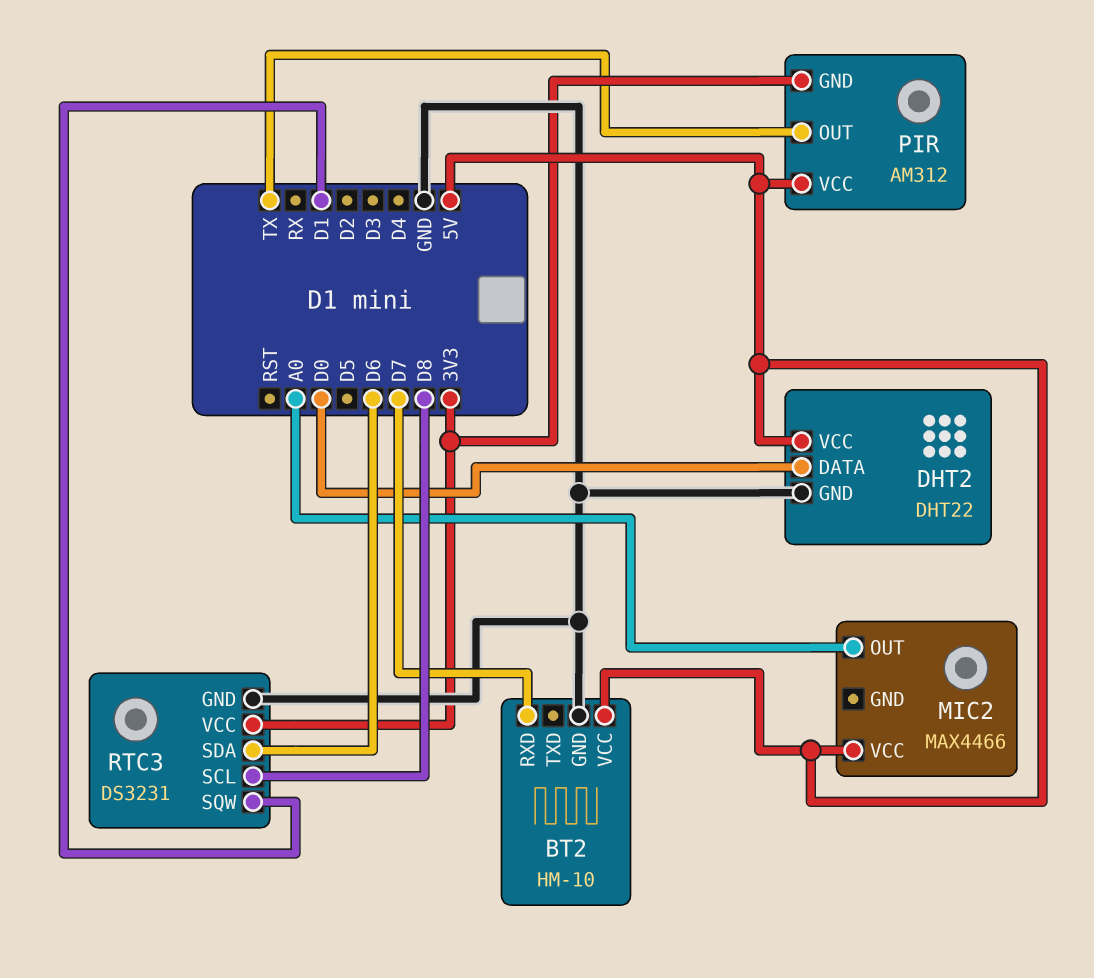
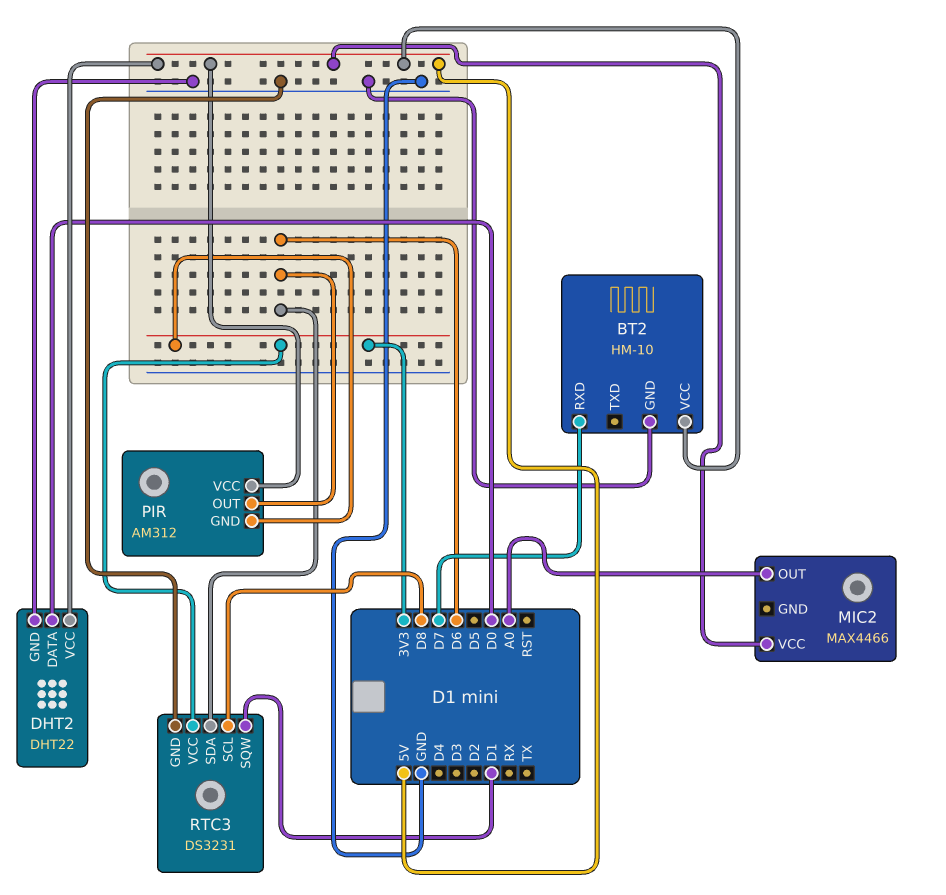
PIR pin OUT: TX -> D6

